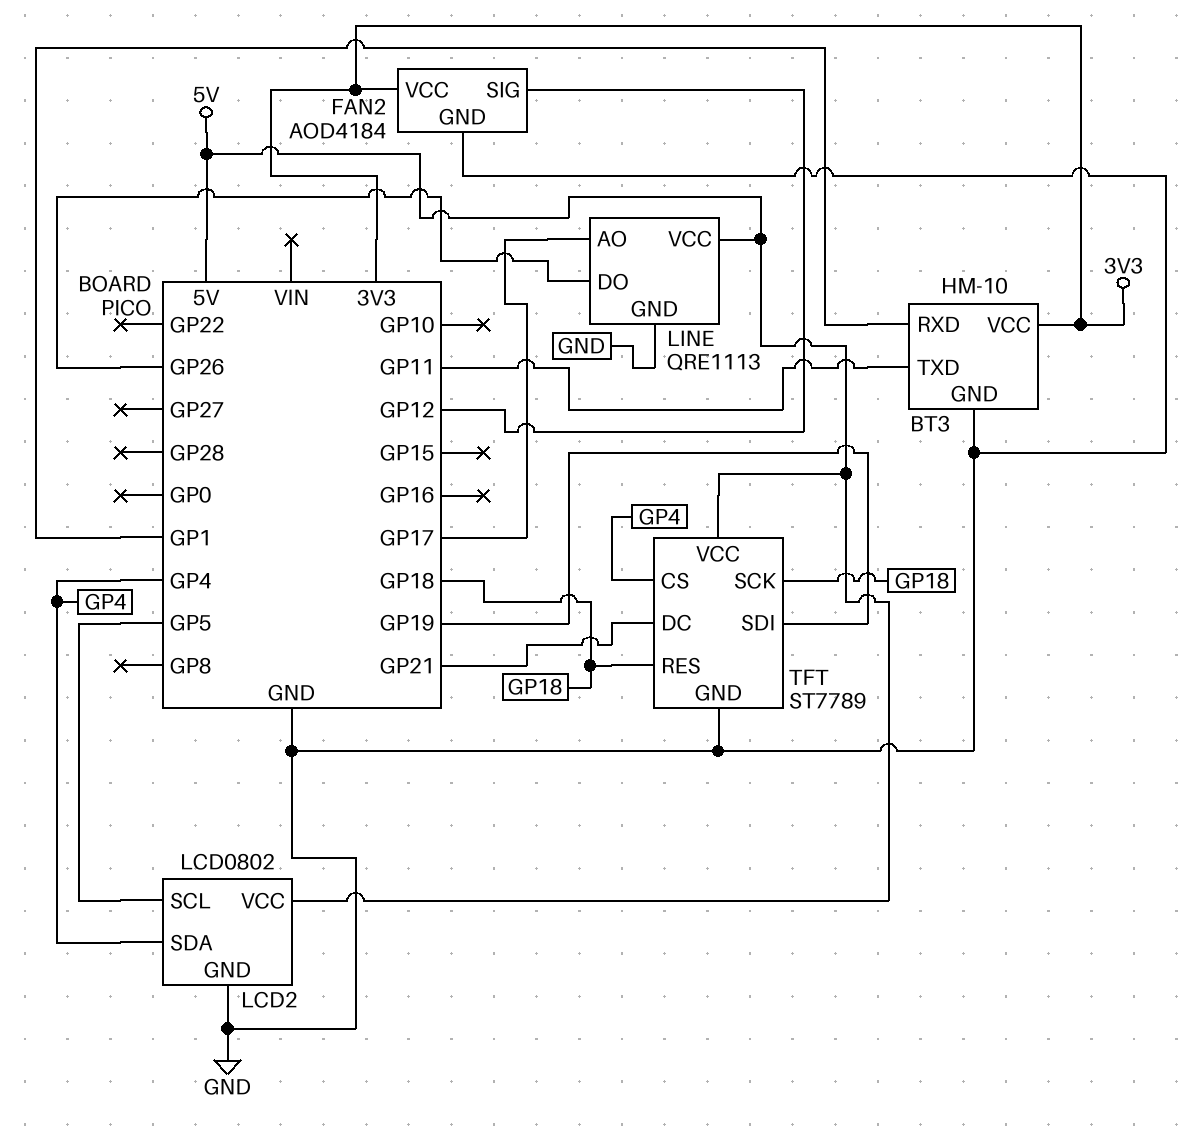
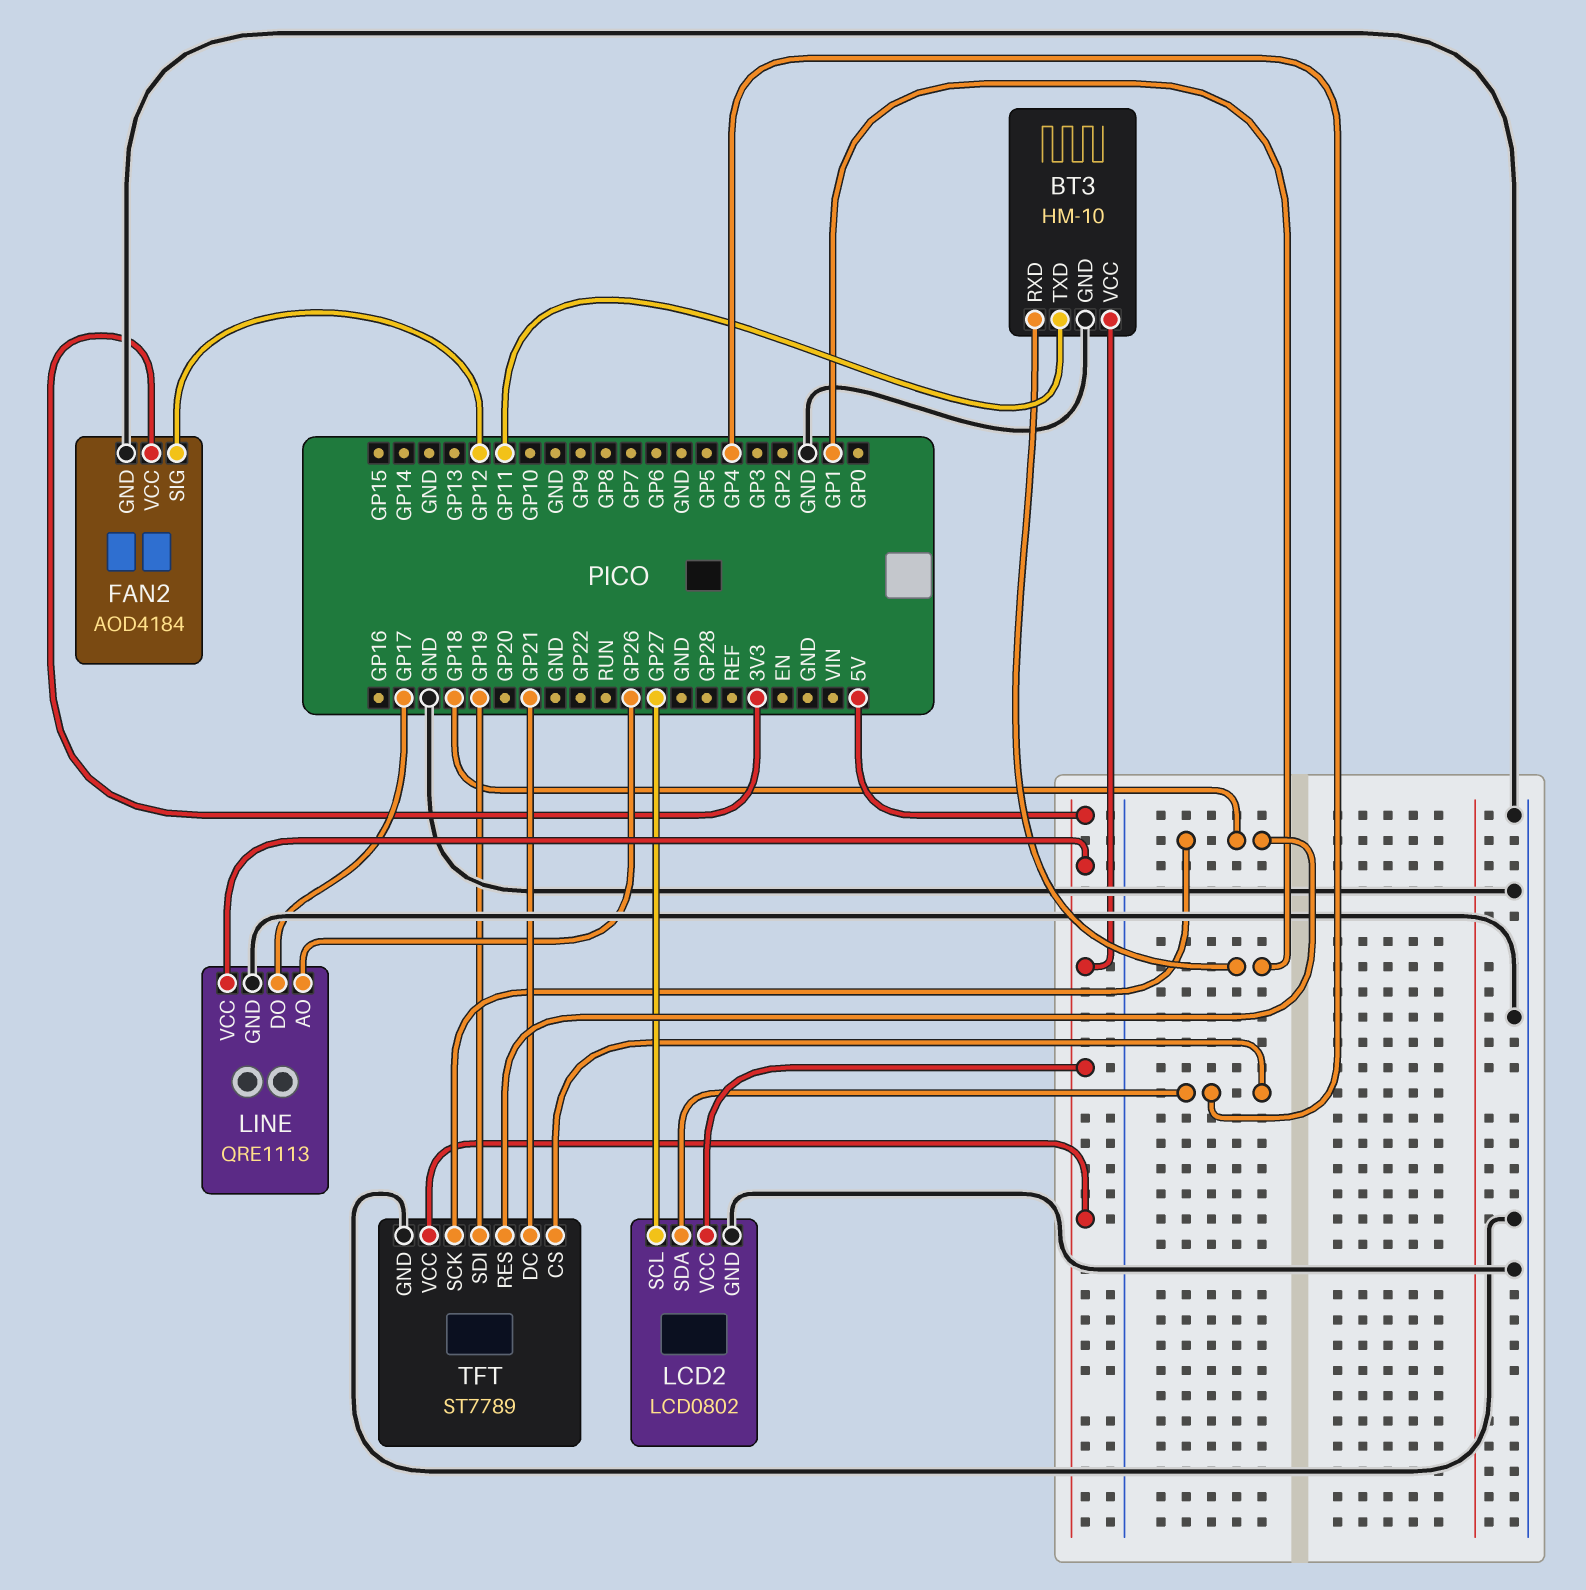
BT3 pin VCC: 3V3 -> 5V
LCD2 pin SCL: GP5 -> GP27
LINE pin AO: GP17 -> GP26
LINE pin DO: GP26 -> GP17

